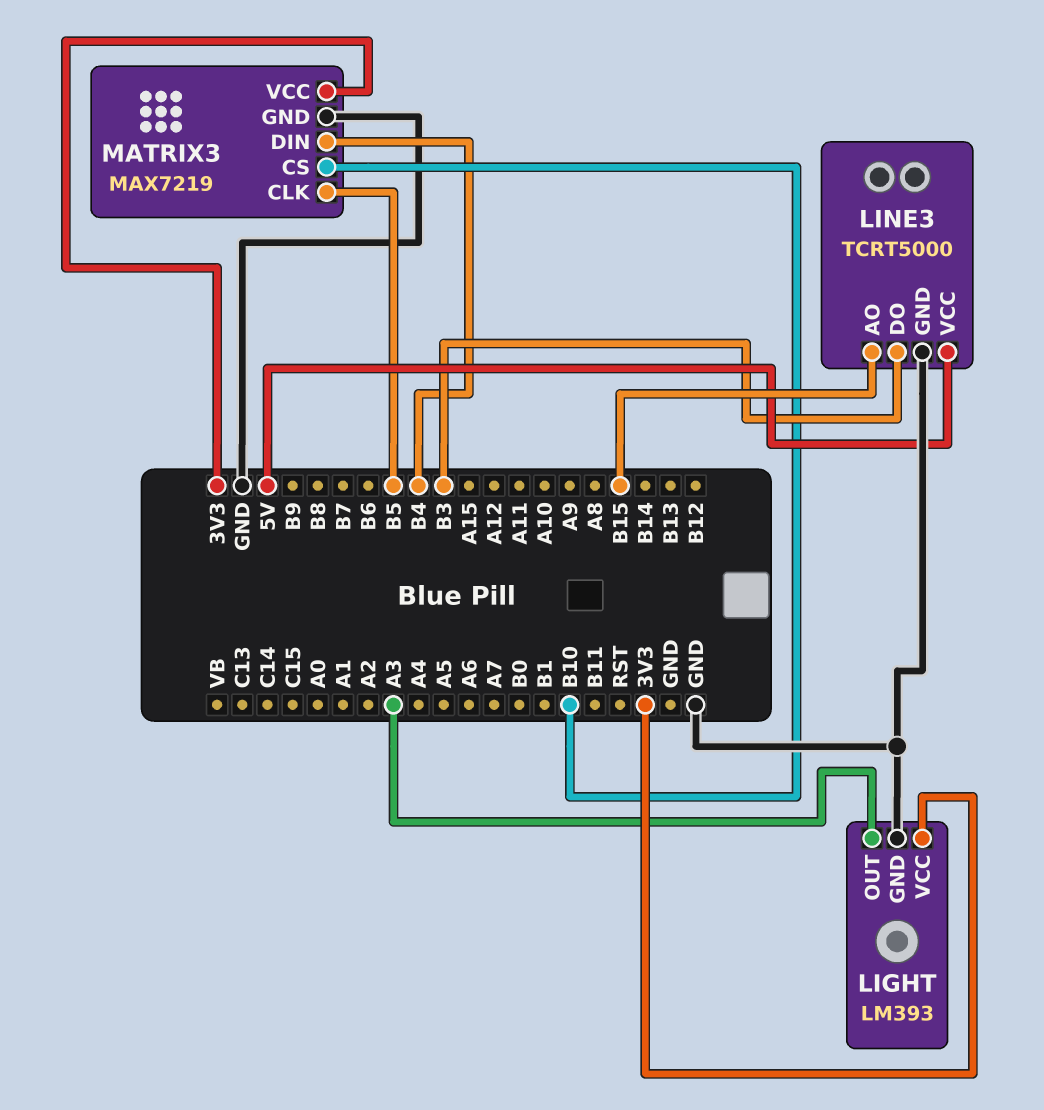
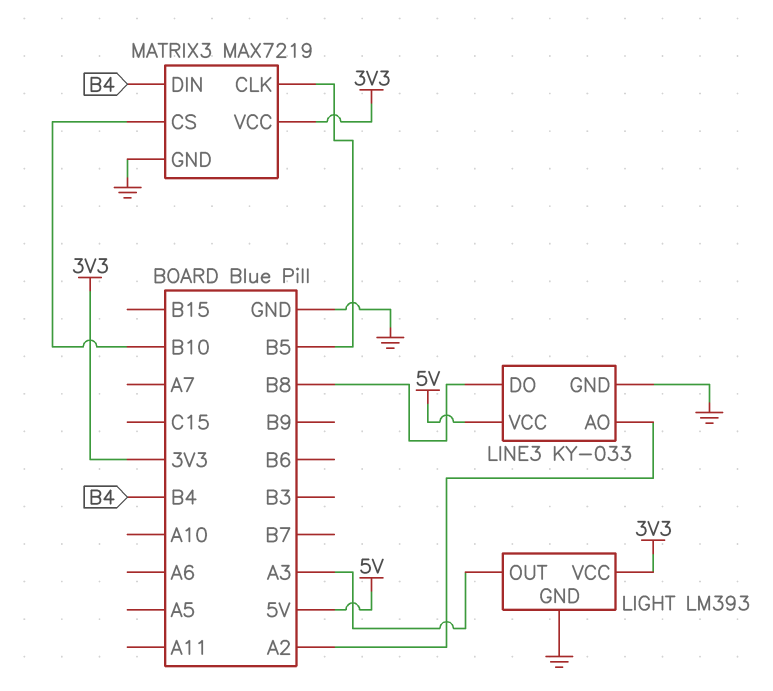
LINE3: TCRT5000 -> KY-033
LINE3 pin AO: B15 -> A2
LINE3 pin DO: B3 -> B8

